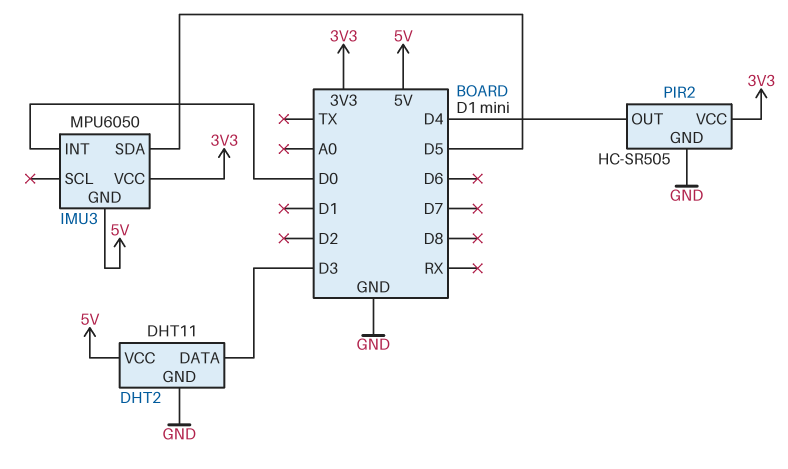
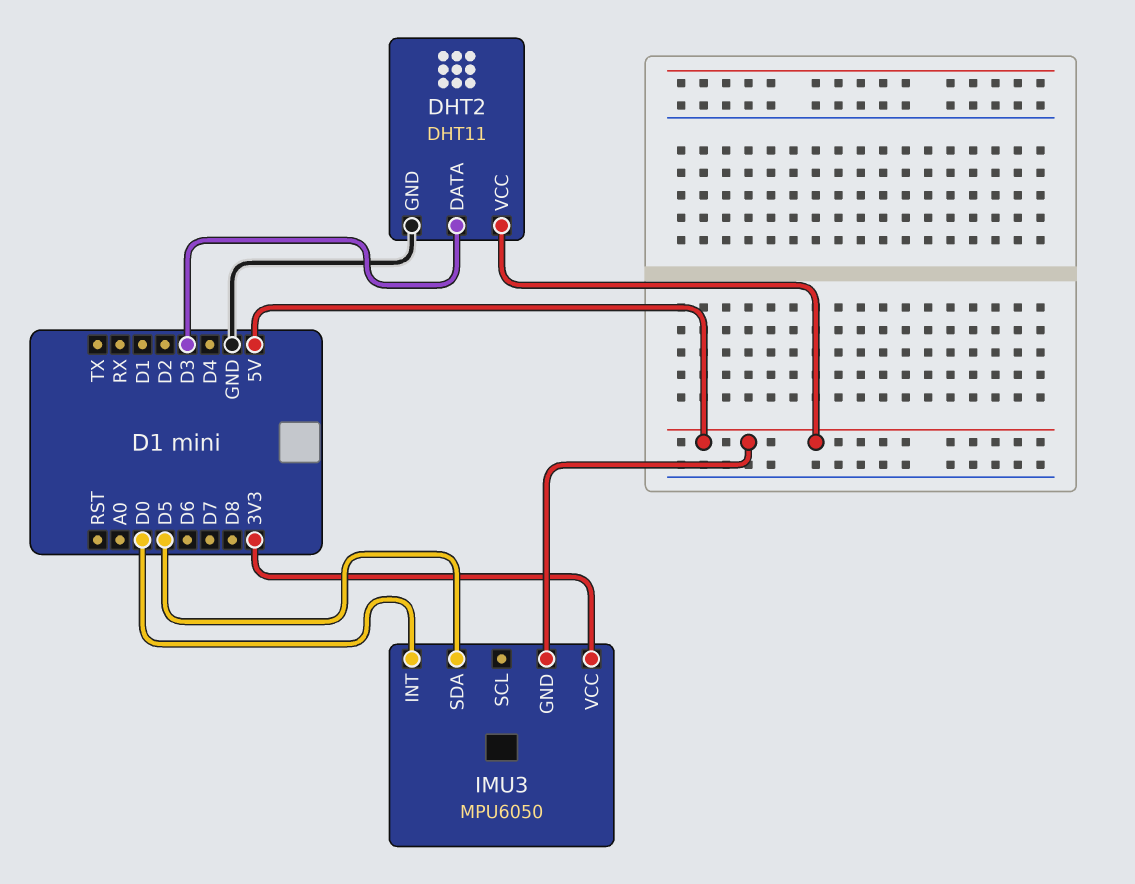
PIR2: HC-SR505 -> none
PIR2 pin GND: GND -> none
PIR2 pin OUT: D4 -> none
PIR2 pin VCC: 3V3 -> none

